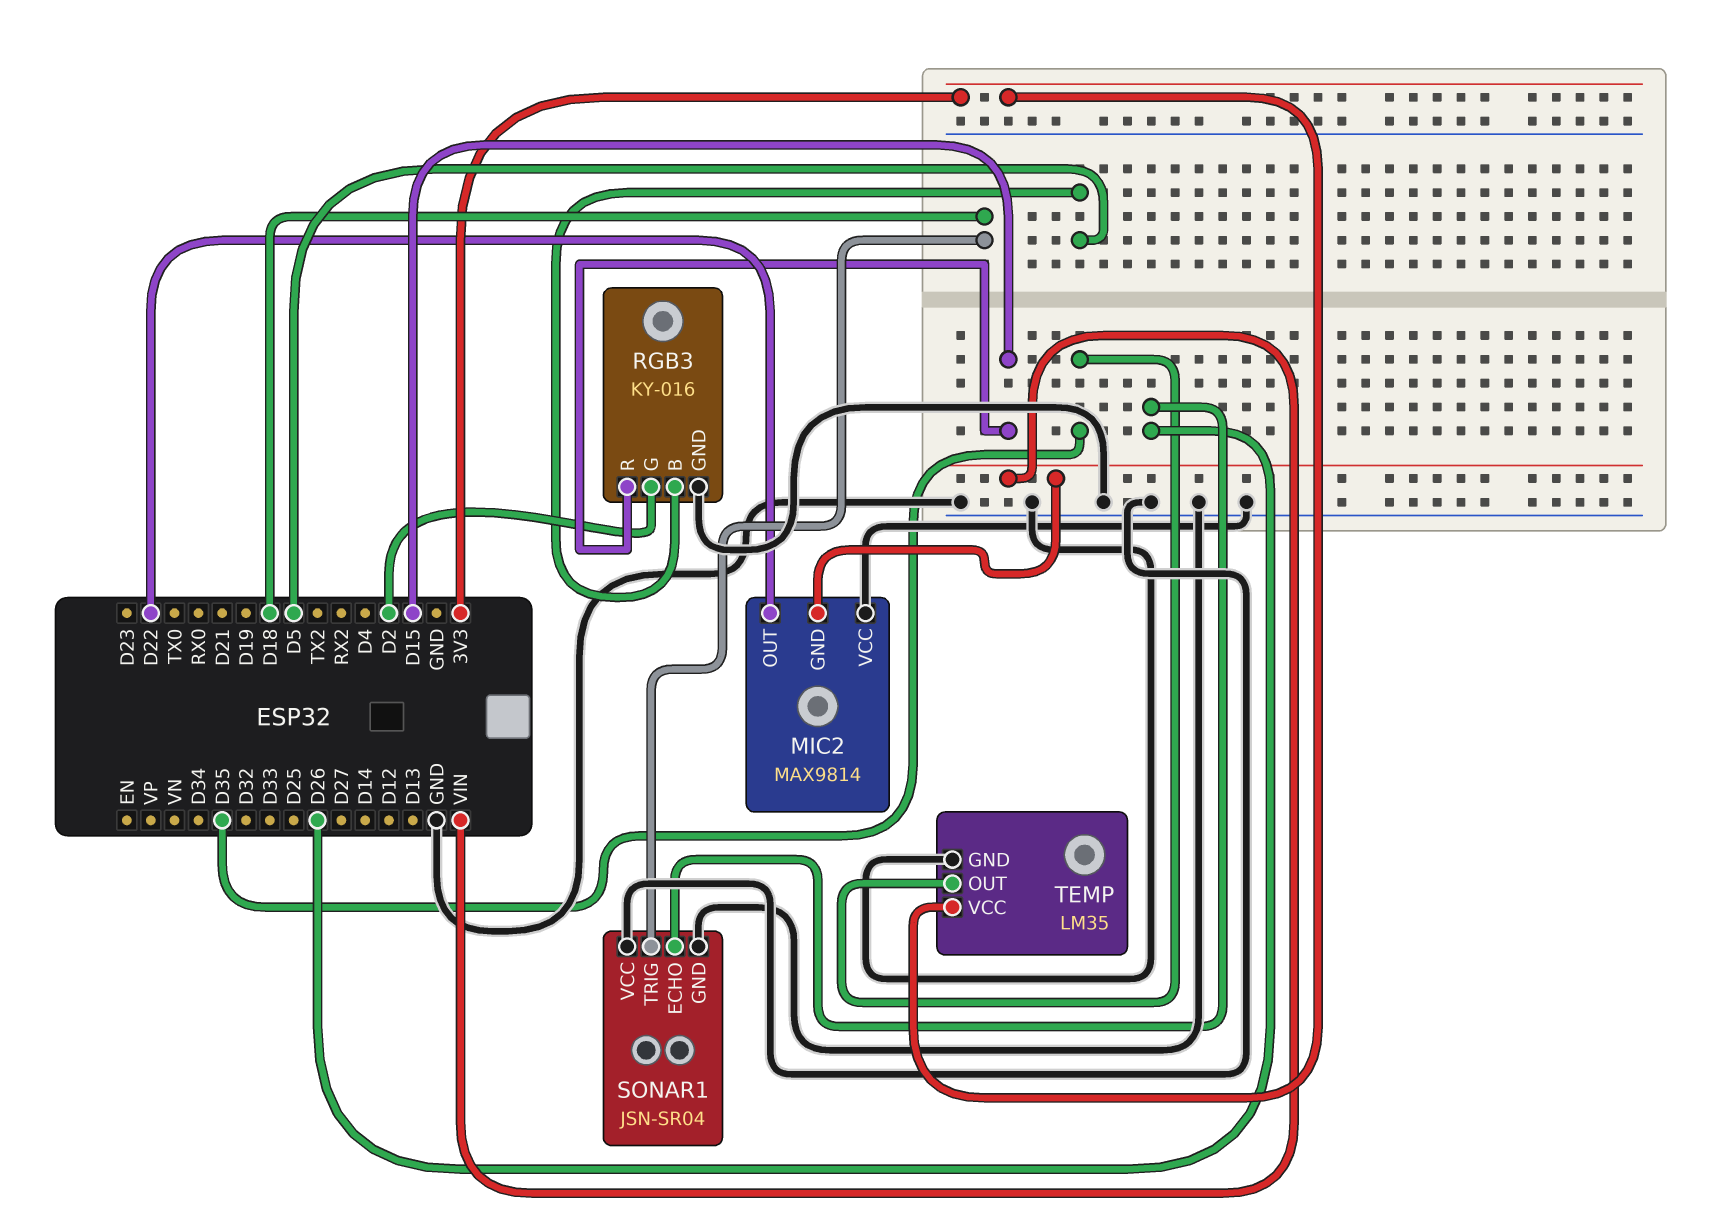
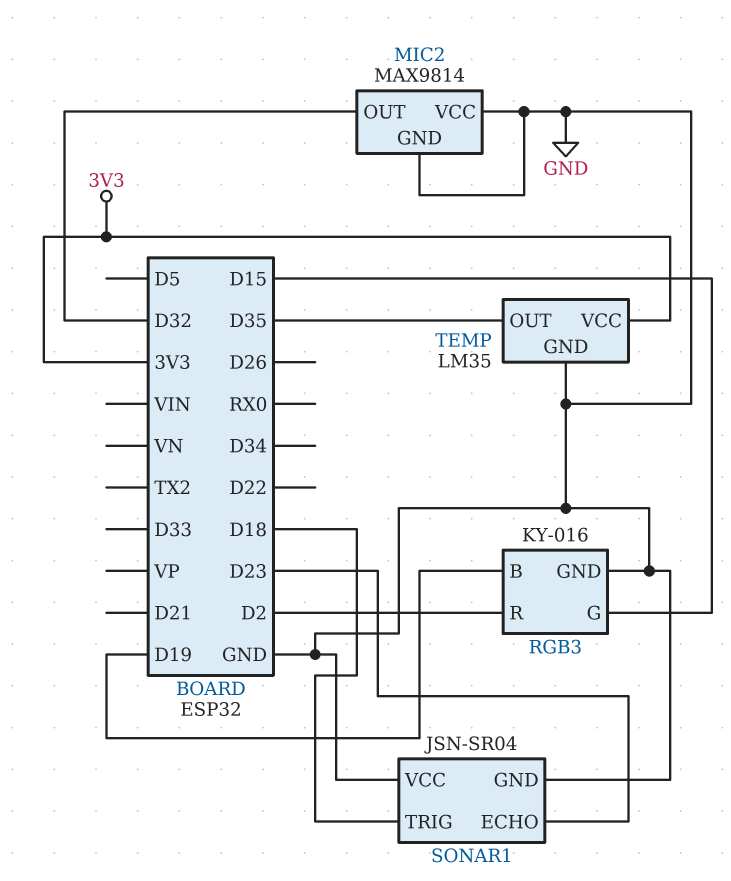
MIC2 pin GND: VIN -> GND
MIC2 pin OUT: D22 -> D32
RGB3 pin B: D5 -> D19
RGB3 pin G: D2 -> D15
RGB3 pin R: D15 -> D2
SONAR1 pin ECHO: D26 -> D23

